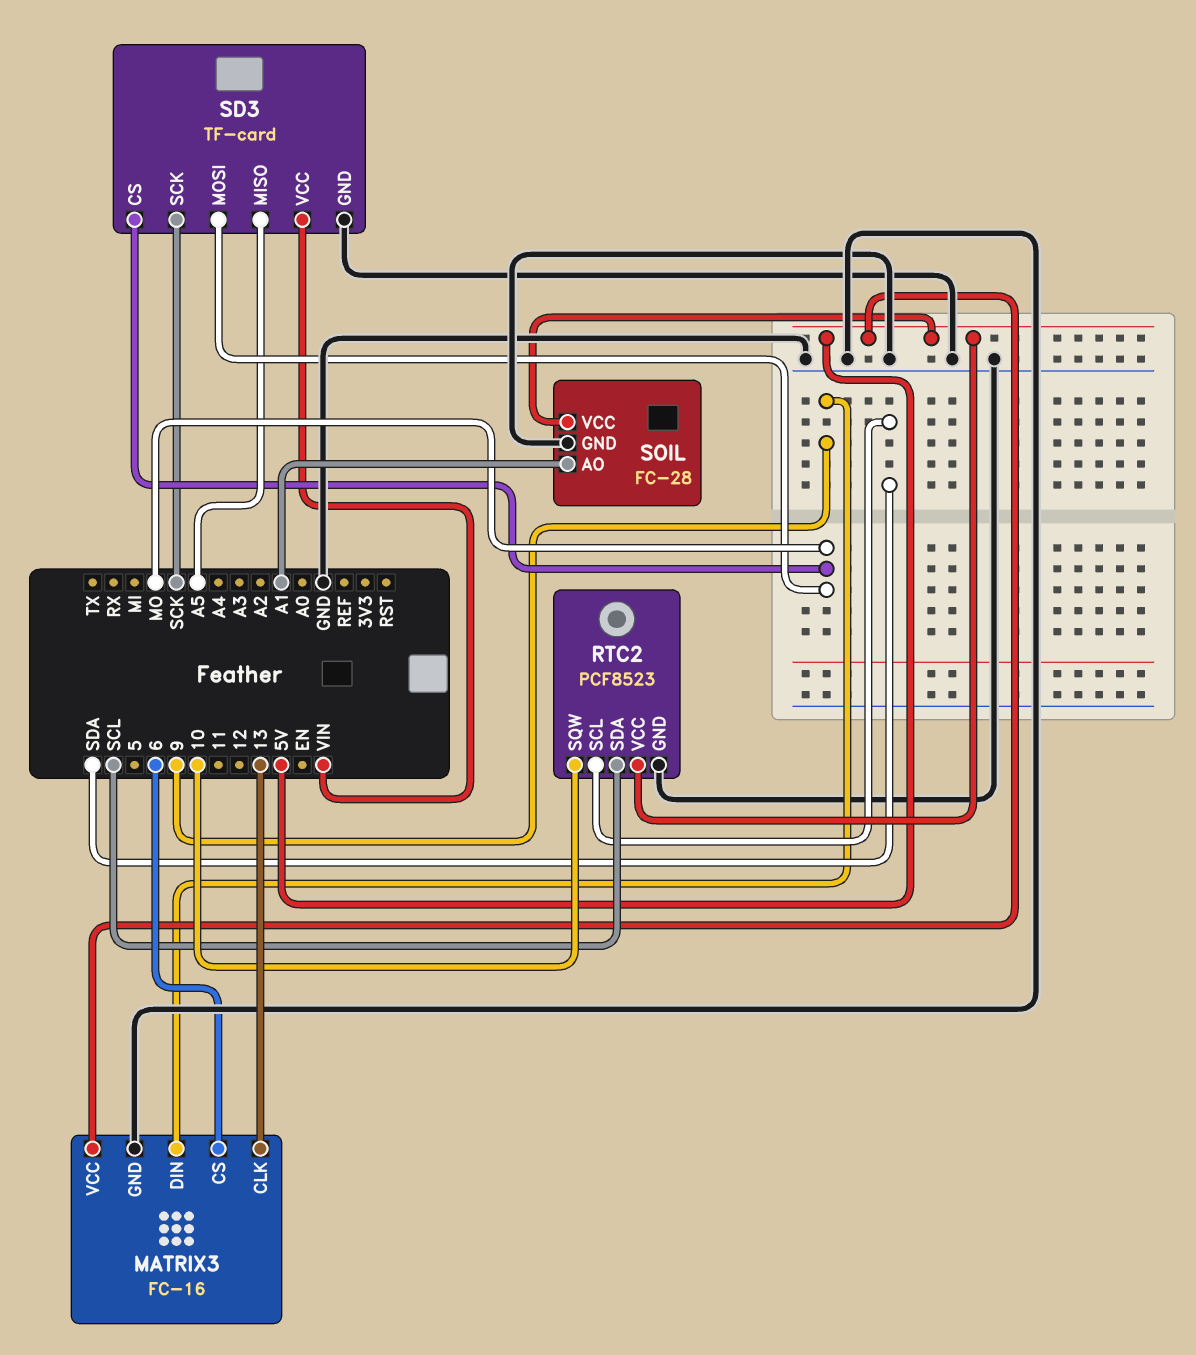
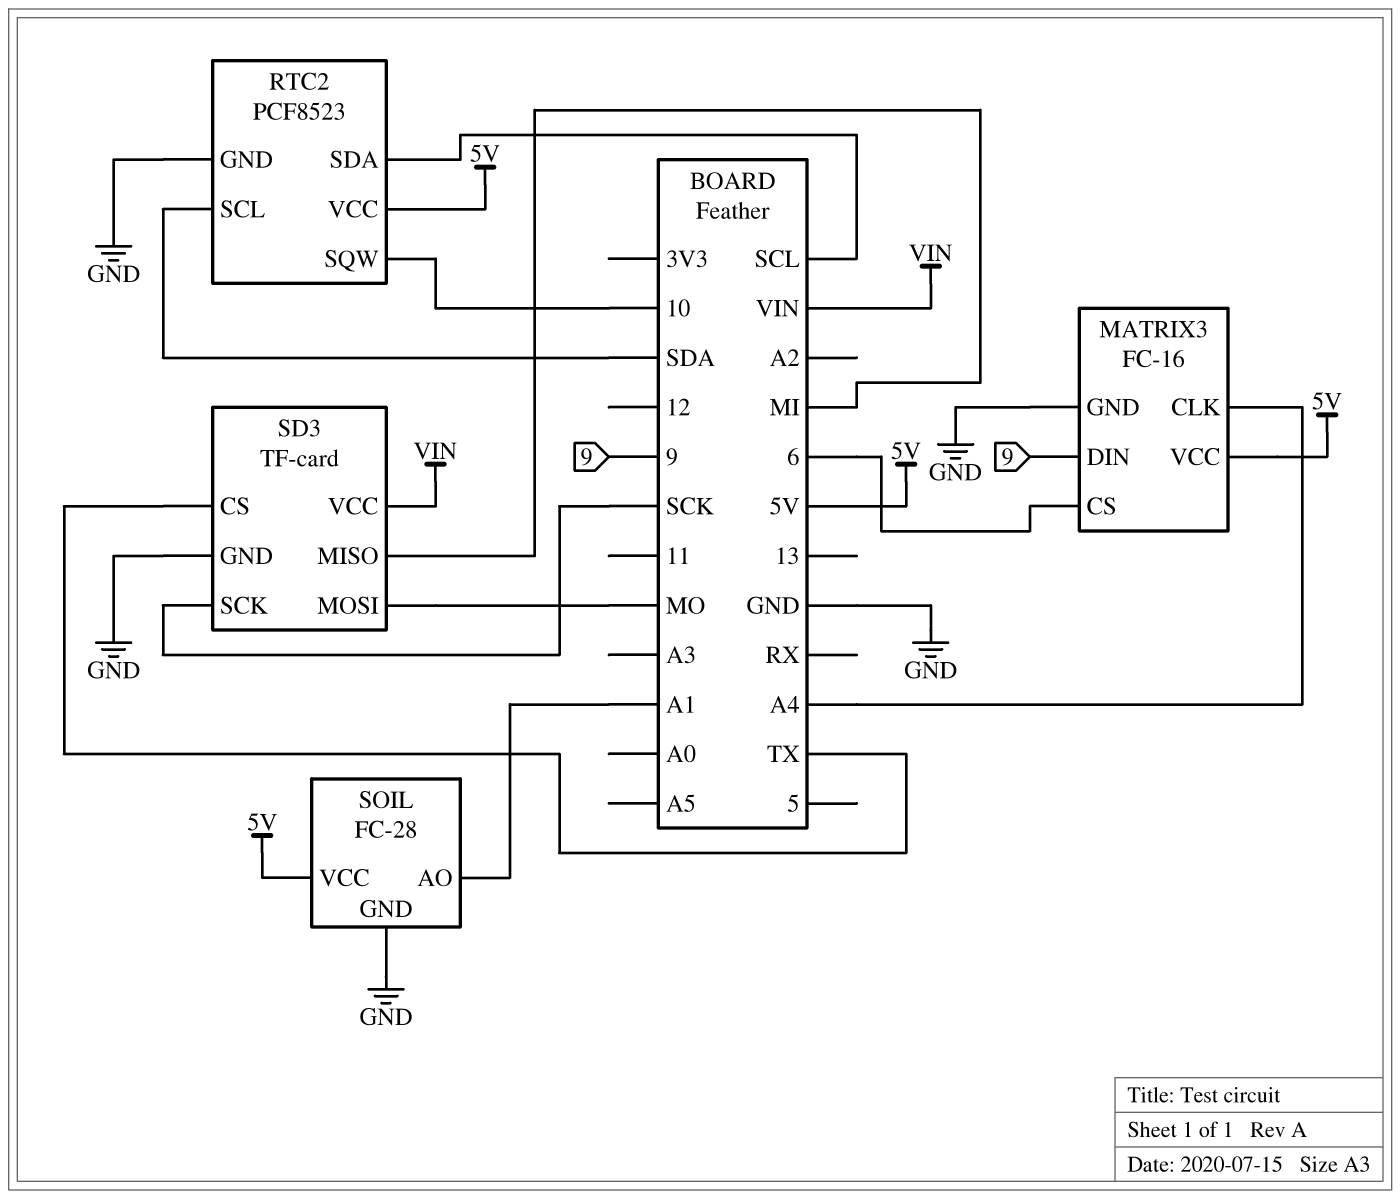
MATRIX3 pin CLK: 13 -> A4
SD3 pin CS: MO -> TX
SD3 pin MISO: A5 -> MI

